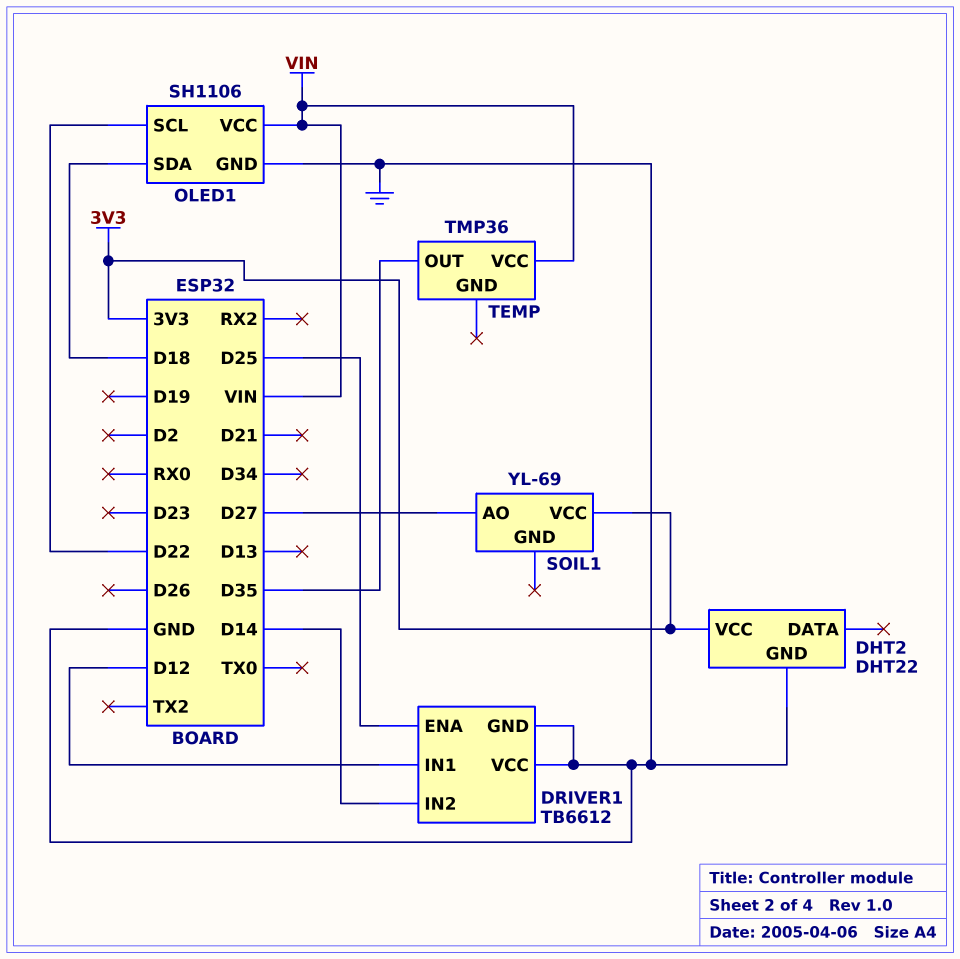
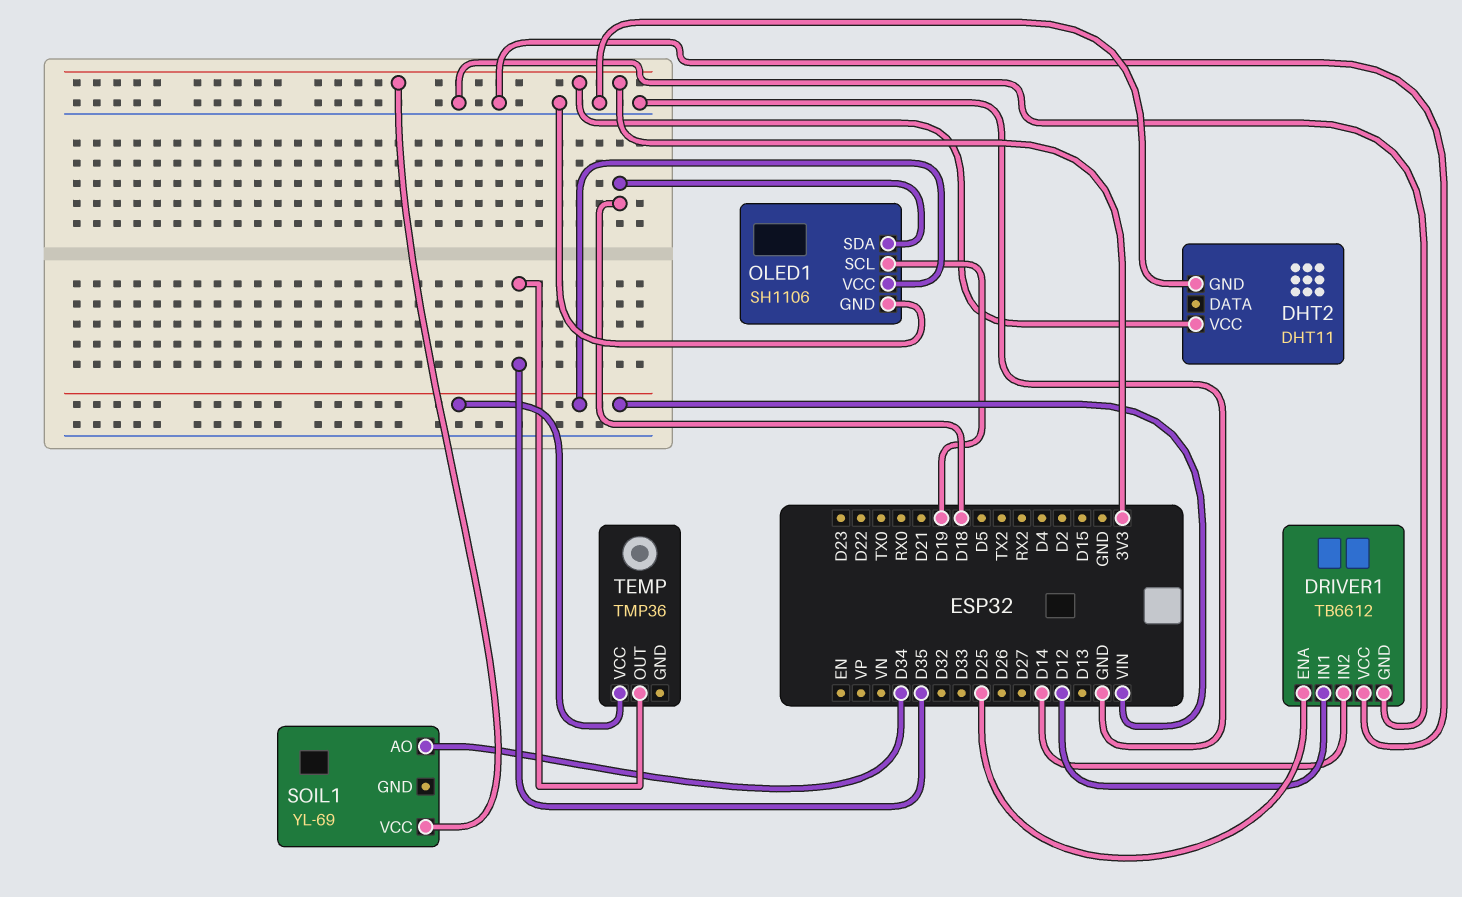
DHT2: DHT22 -> DHT11
OLED1 pin SCL: D22 -> D19
SOIL1 pin AO: D27 -> D34

